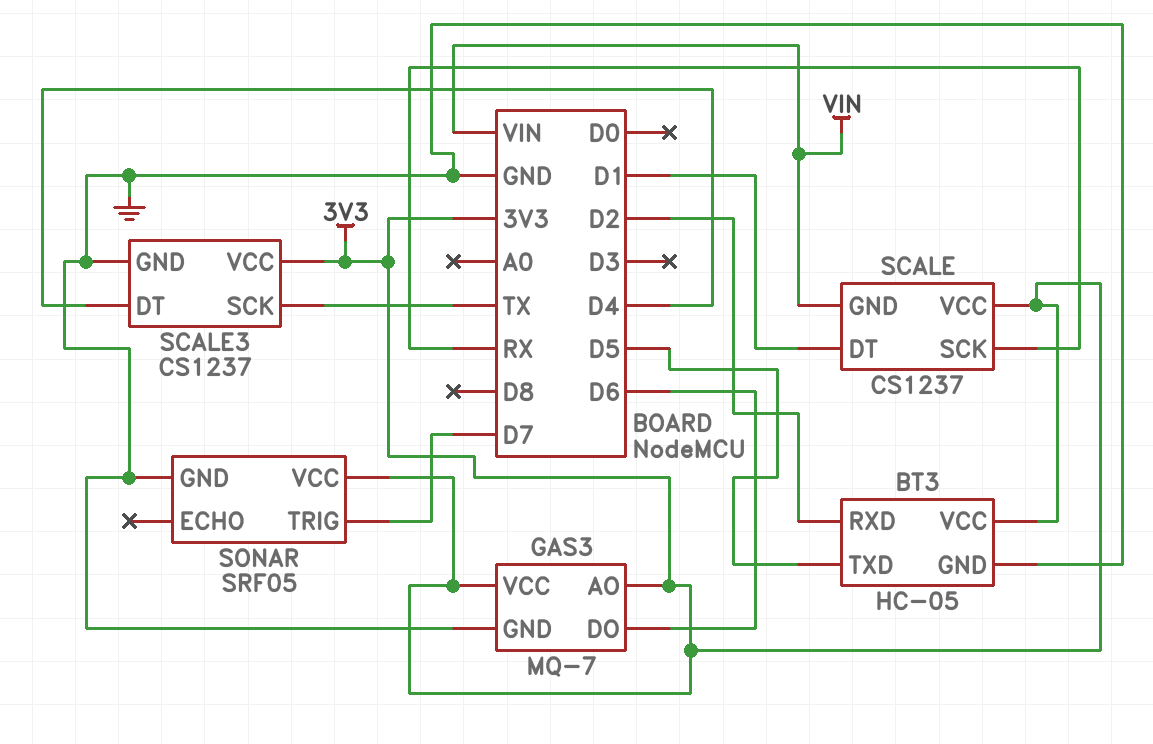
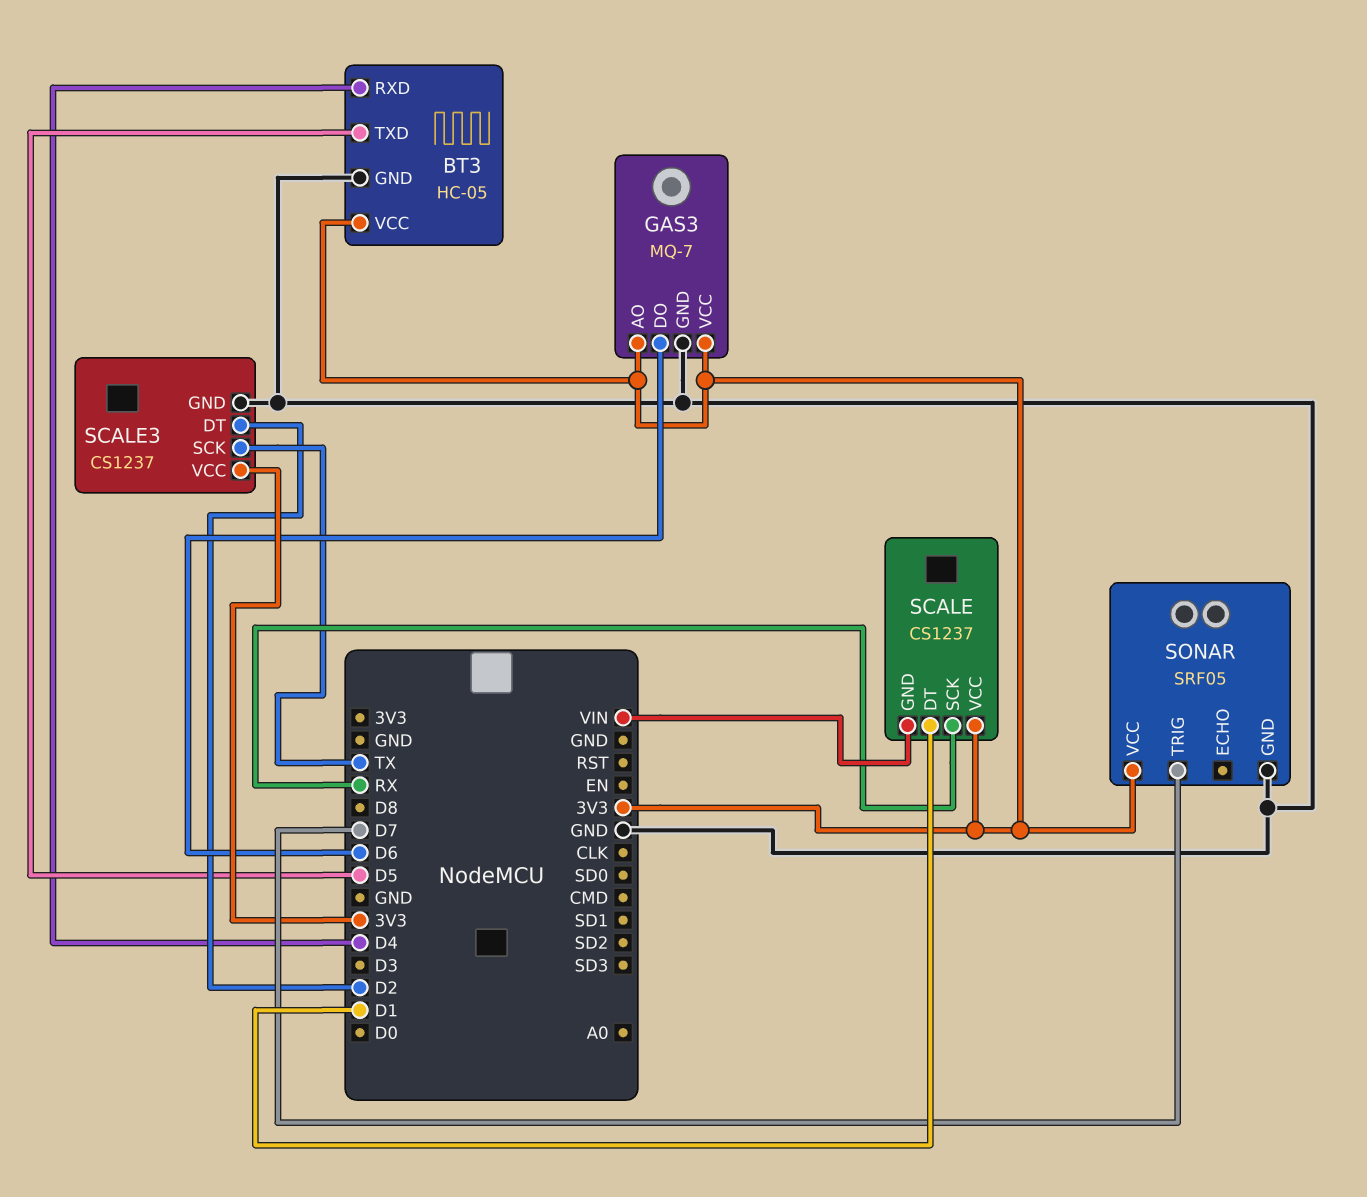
BT3 pin RXD: D2 -> D4
SCALE3 pin DT: D4 -> D2

